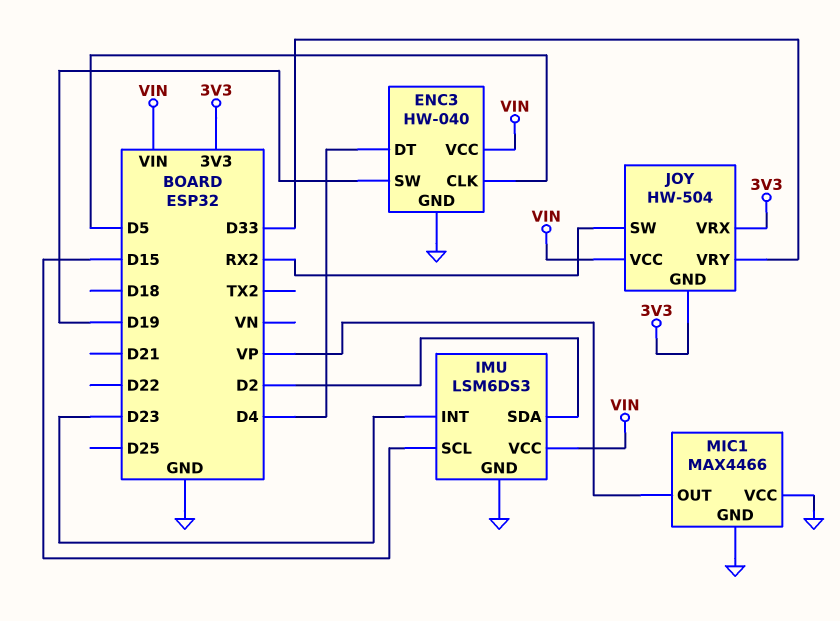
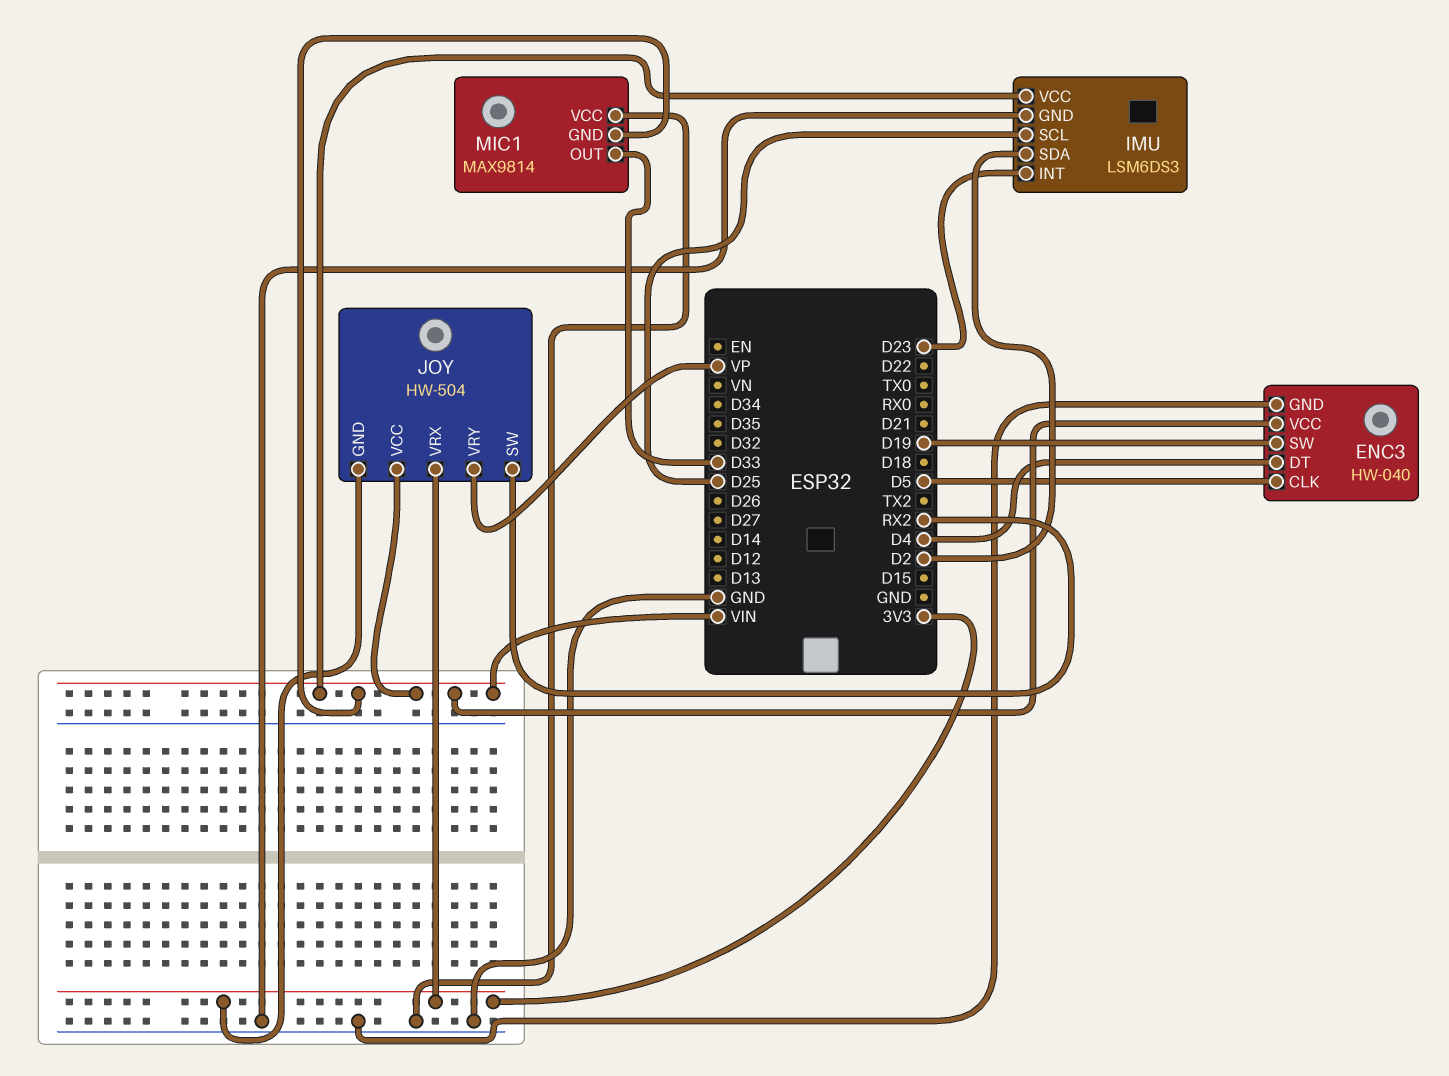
IMU pin SCL: D15 -> D25
JOY pin VRY: D33 -> VP
MIC1: MAX4466 -> MAX9814
MIC1 pin GND: GND -> VIN
MIC1 pin OUT: VP -> D33

